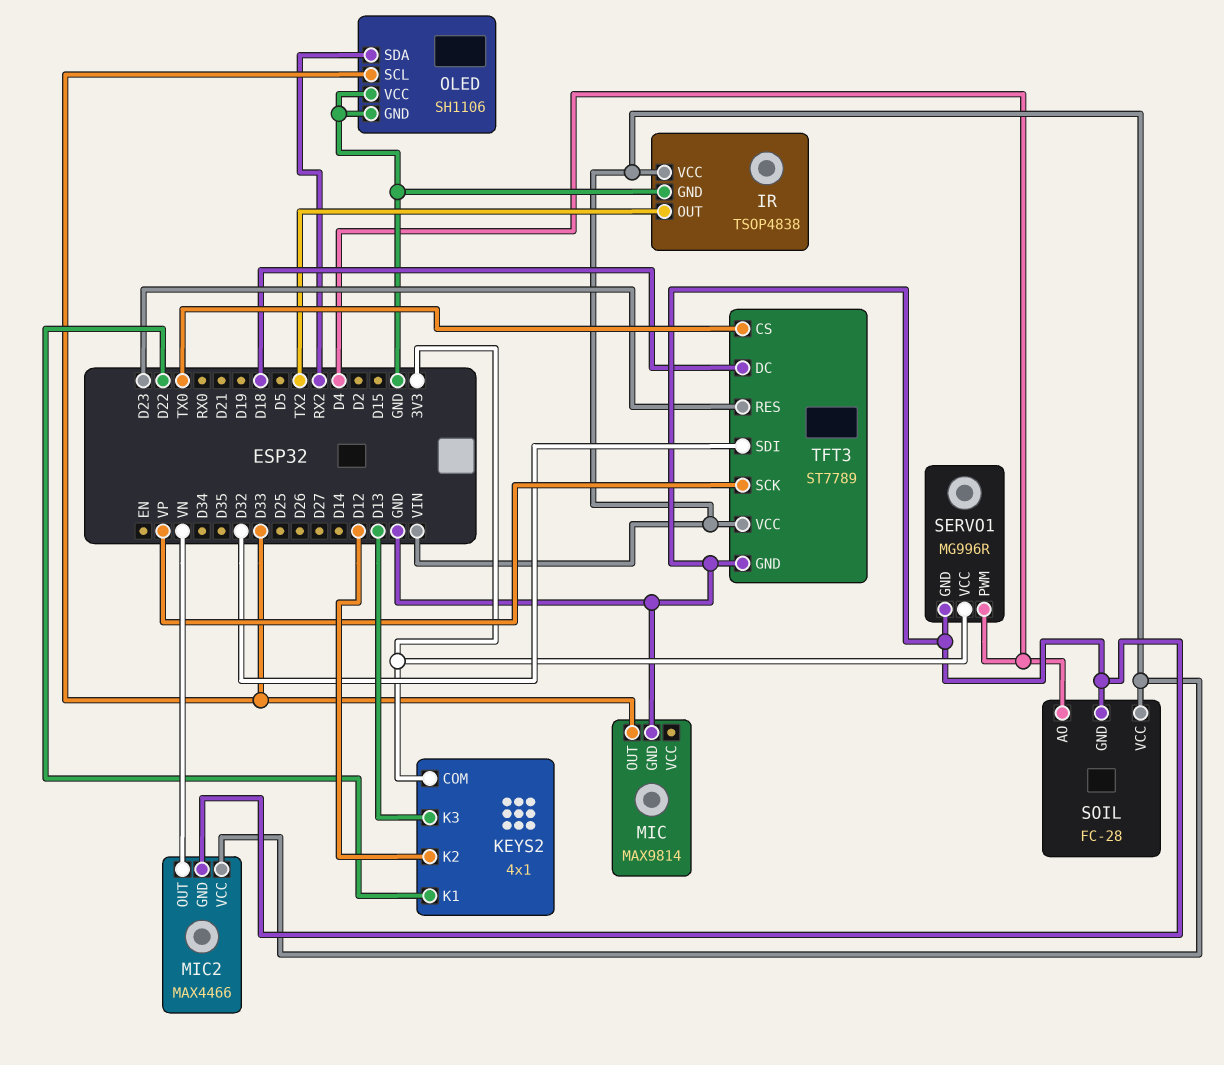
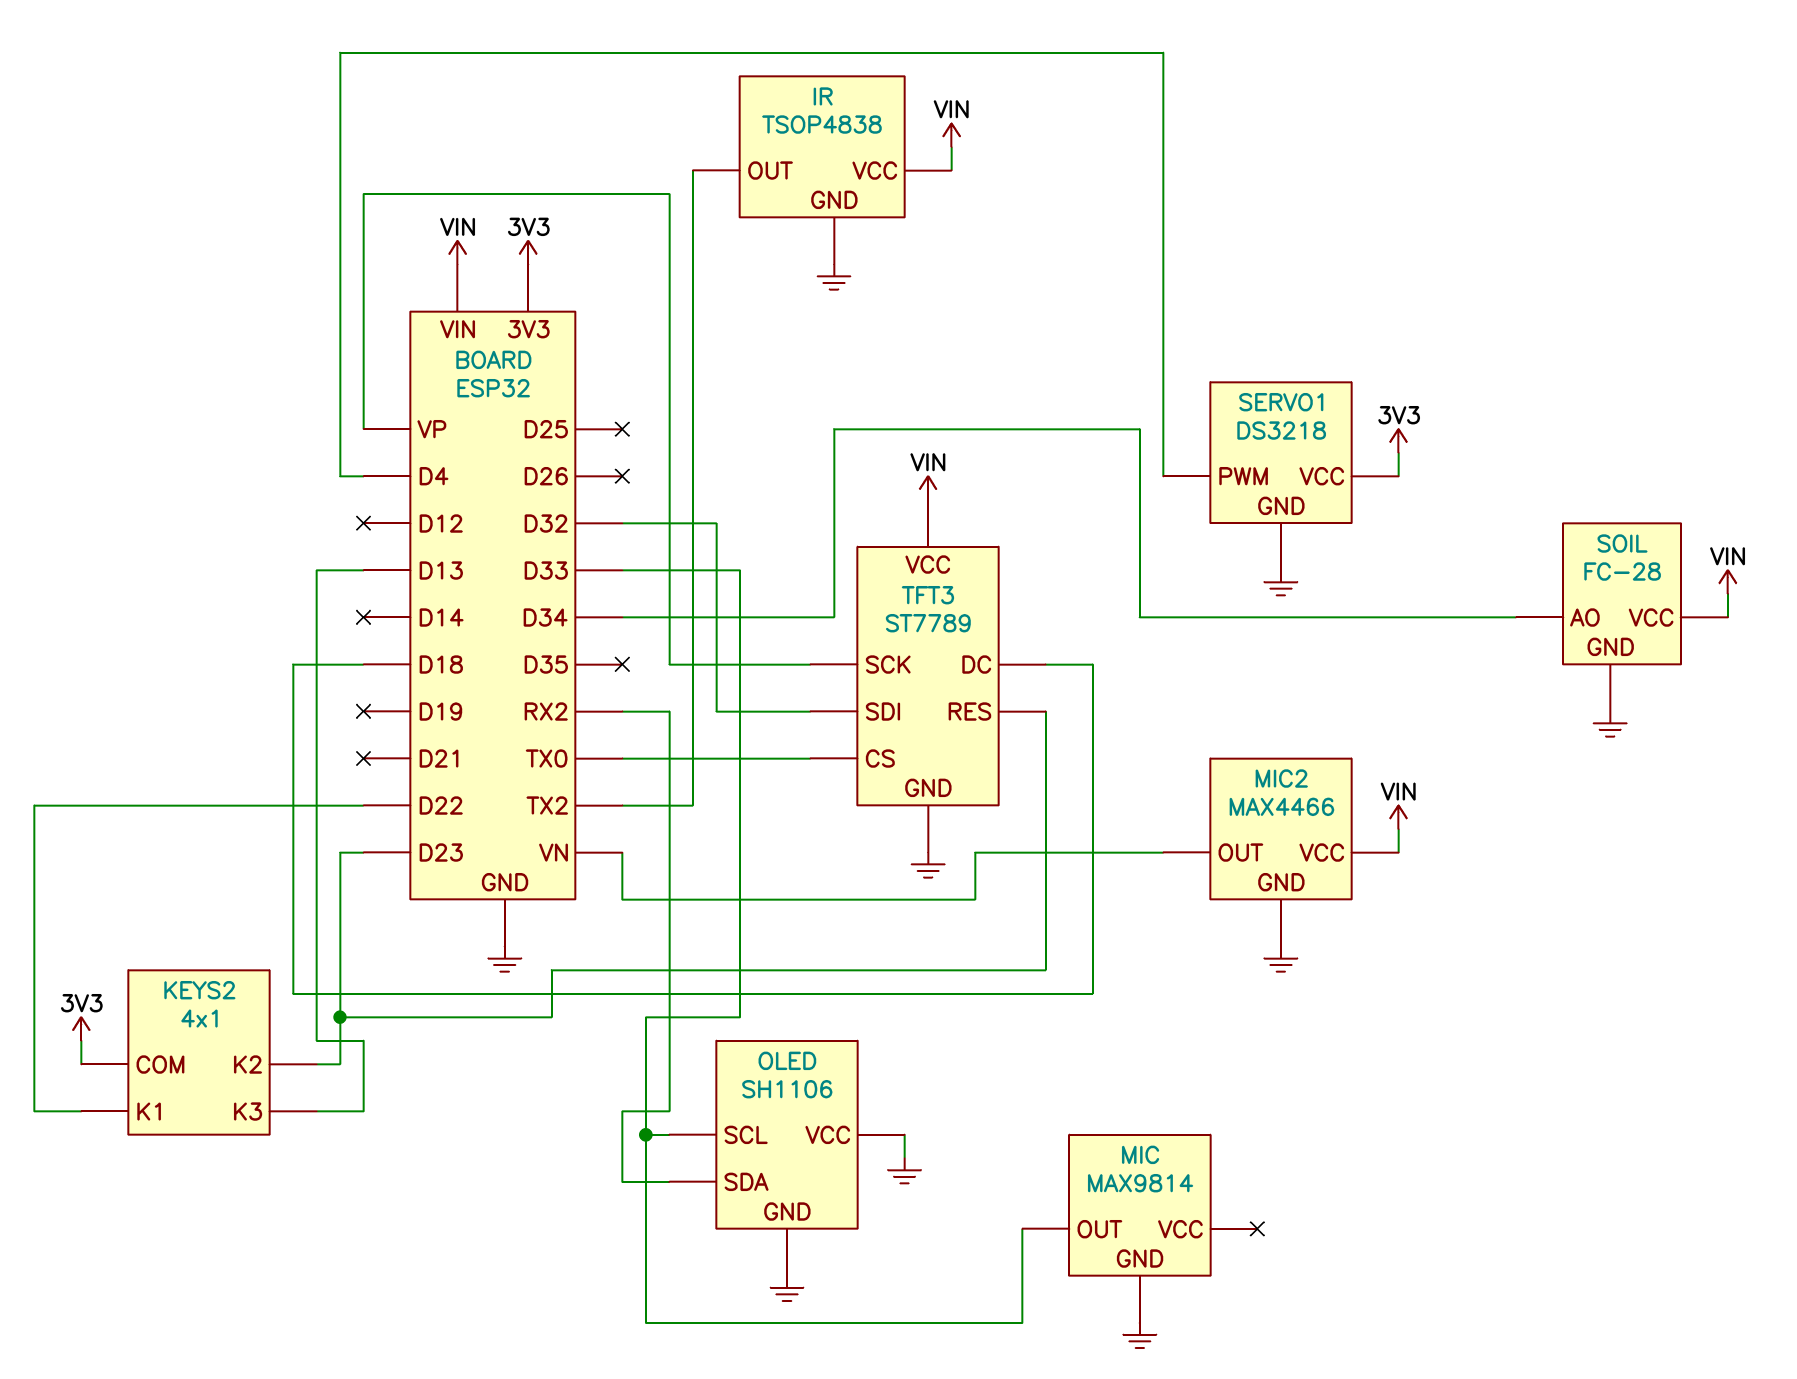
KEYS2 pin K2: D12 -> D23
SERVO1: MG996R -> DS3218
SOIL pin AO: D4 -> D34

